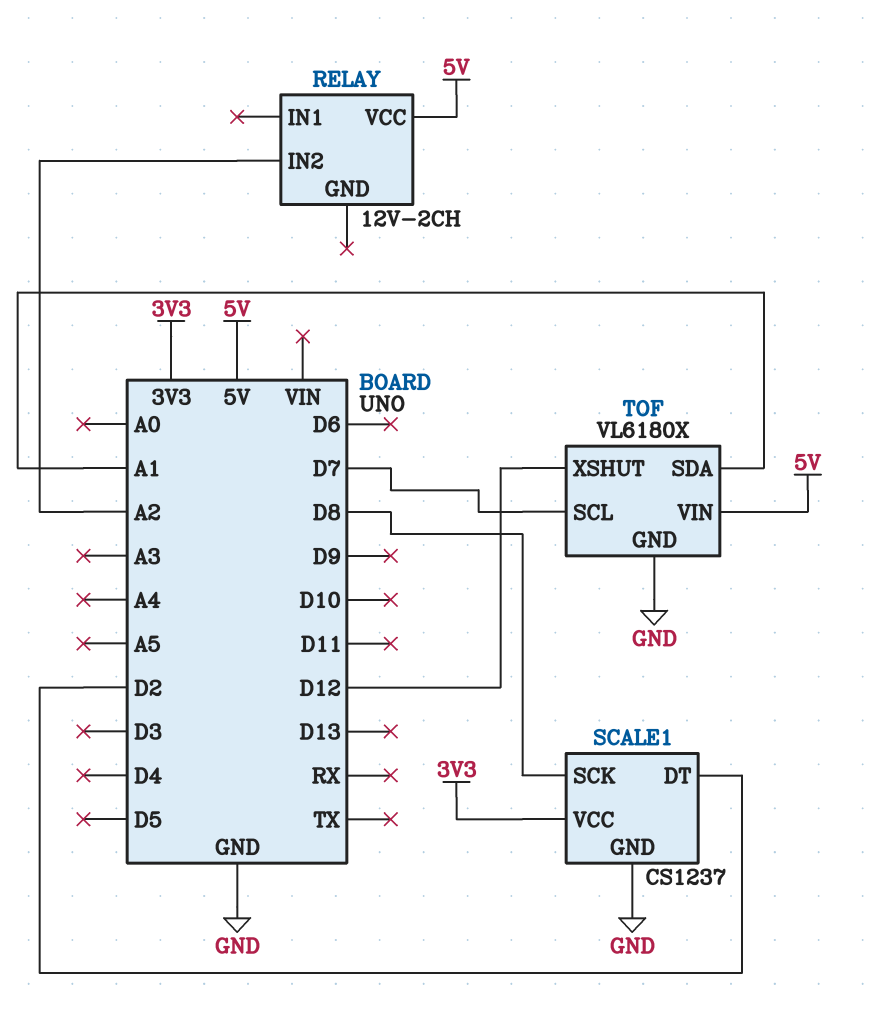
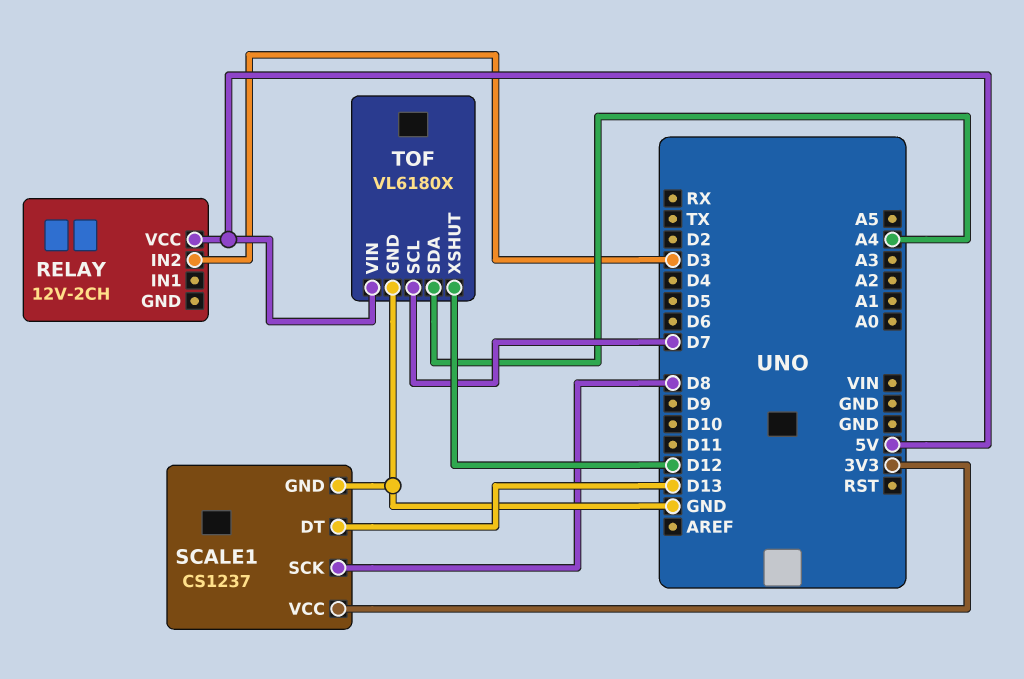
RELAY pin IN2: A2 -> D3
SCALE1 pin DT: D2 -> D13
TOF pin SDA: A1 -> A4

